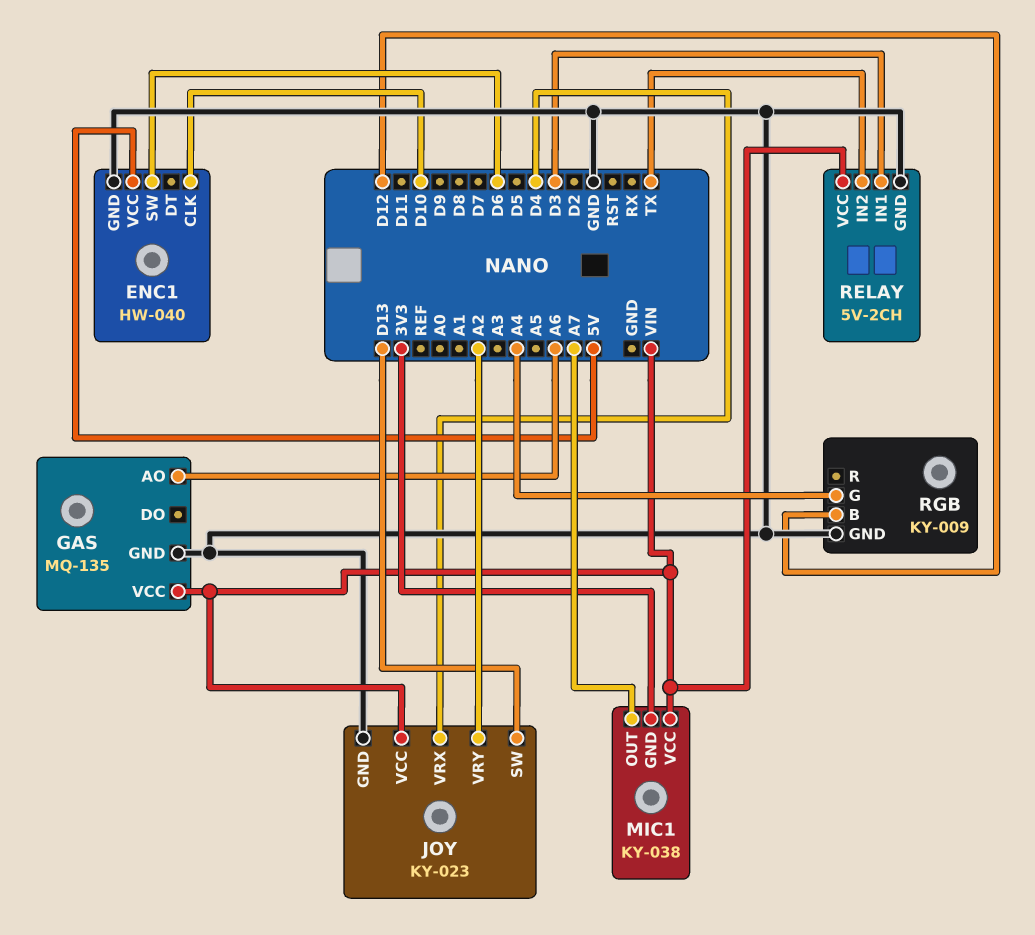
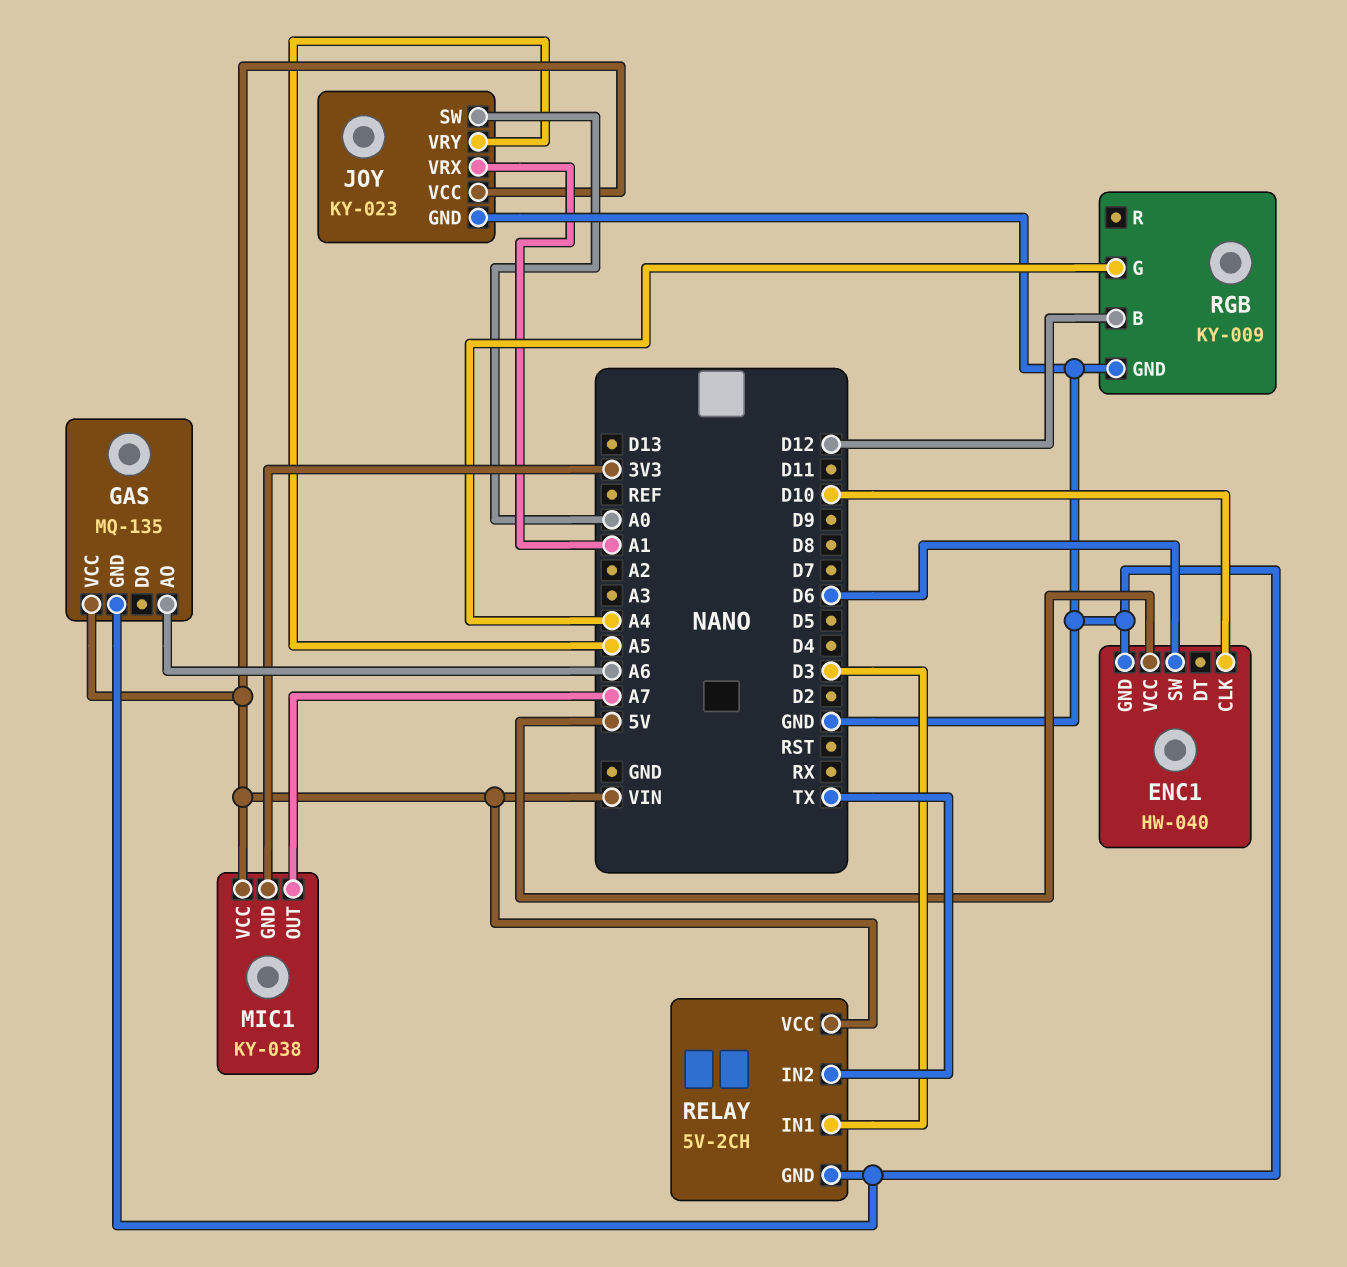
JOY pin SW: D13 -> A0
JOY pin VRX: D4 -> A1
JOY pin VRY: A2 -> A5

